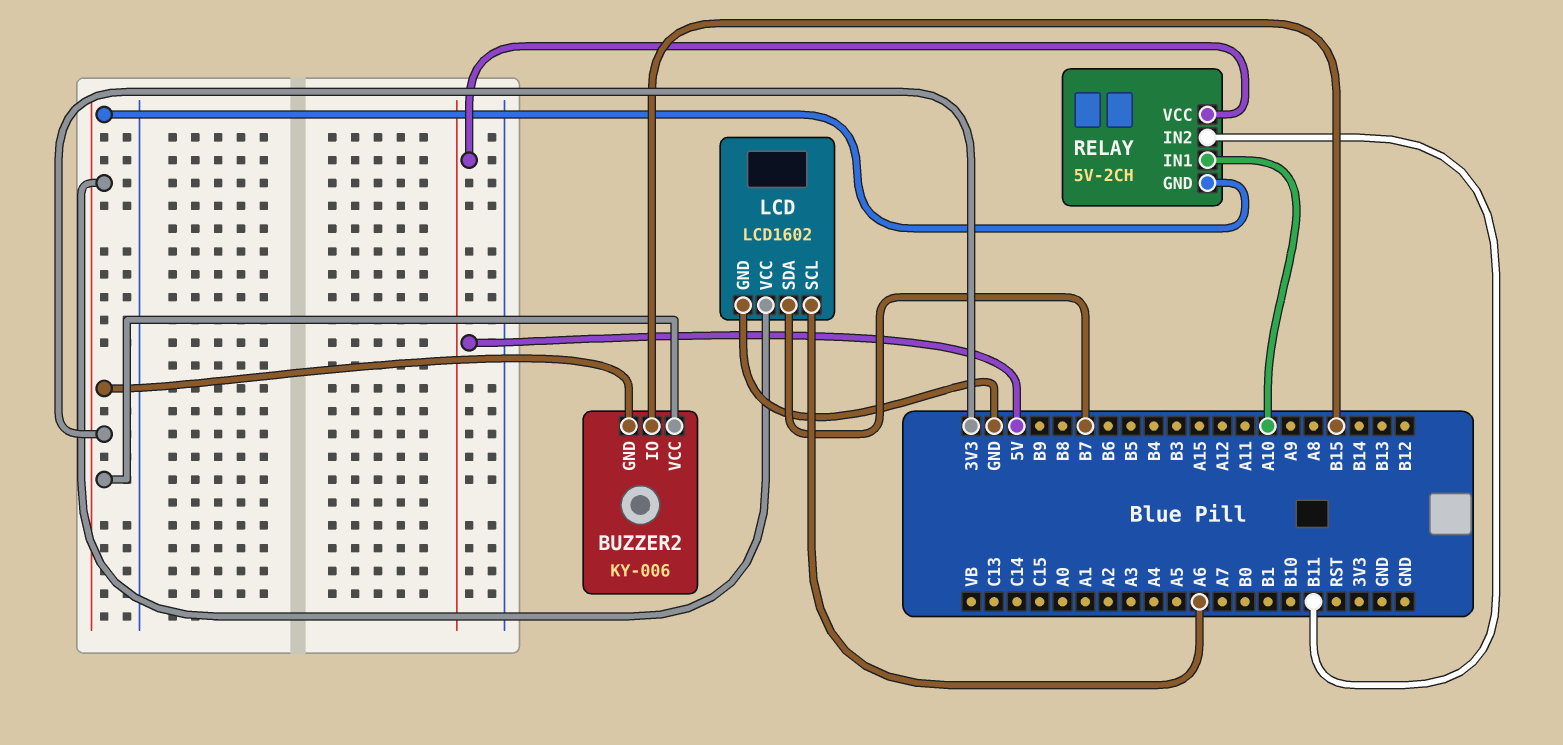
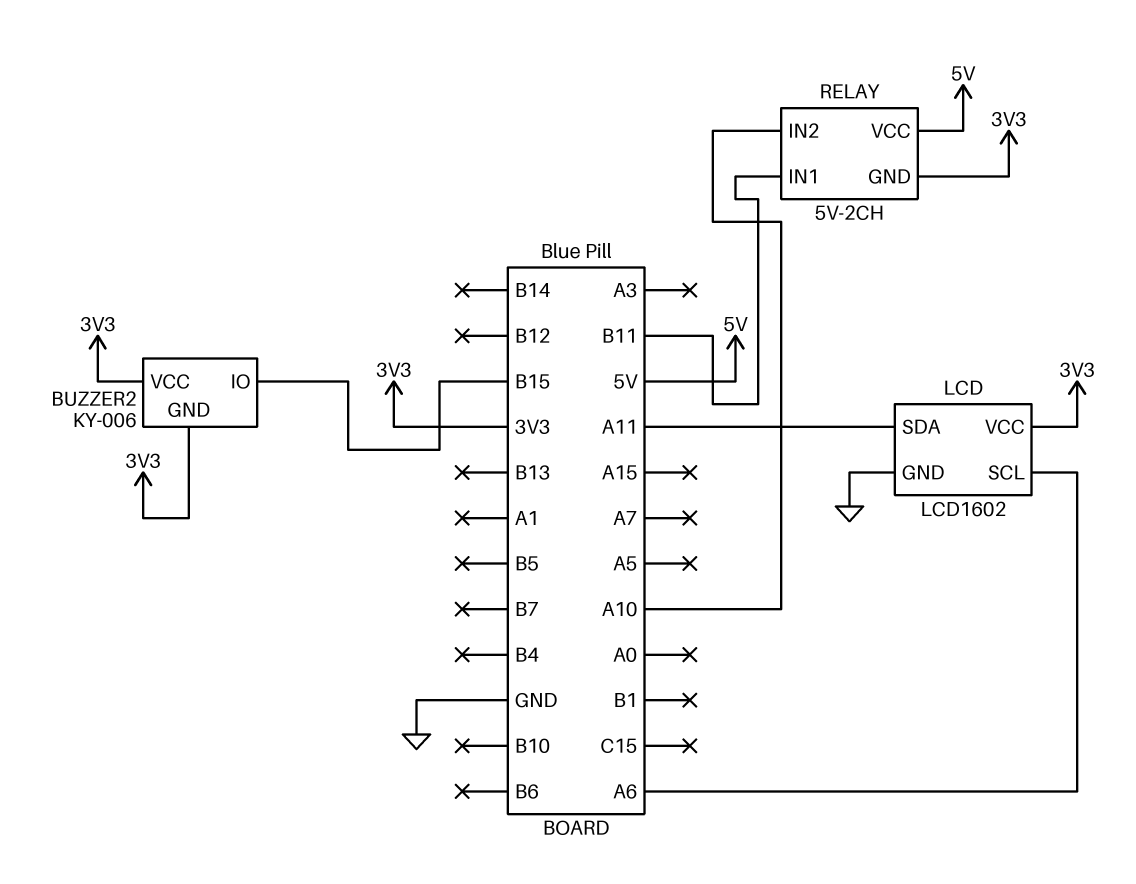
LCD pin SDA: B7 -> A11
RELAY pin IN1: A10 -> B11
RELAY pin IN2: B11 -> A10

